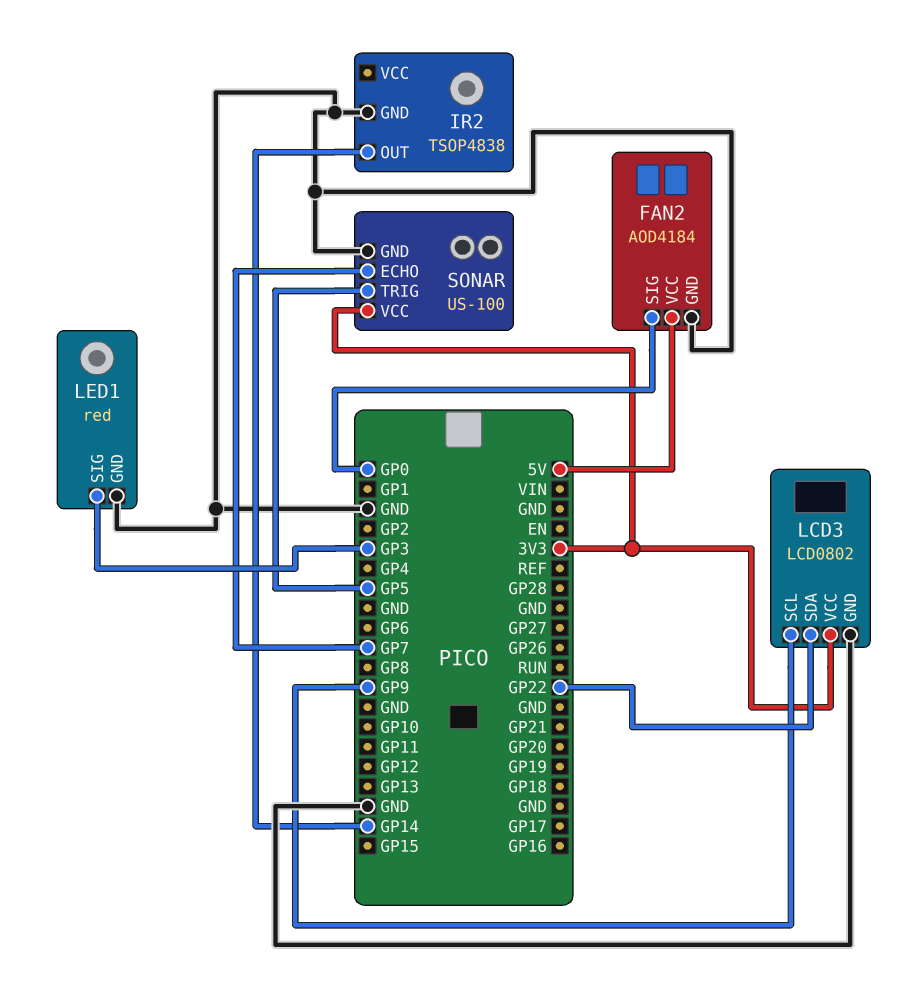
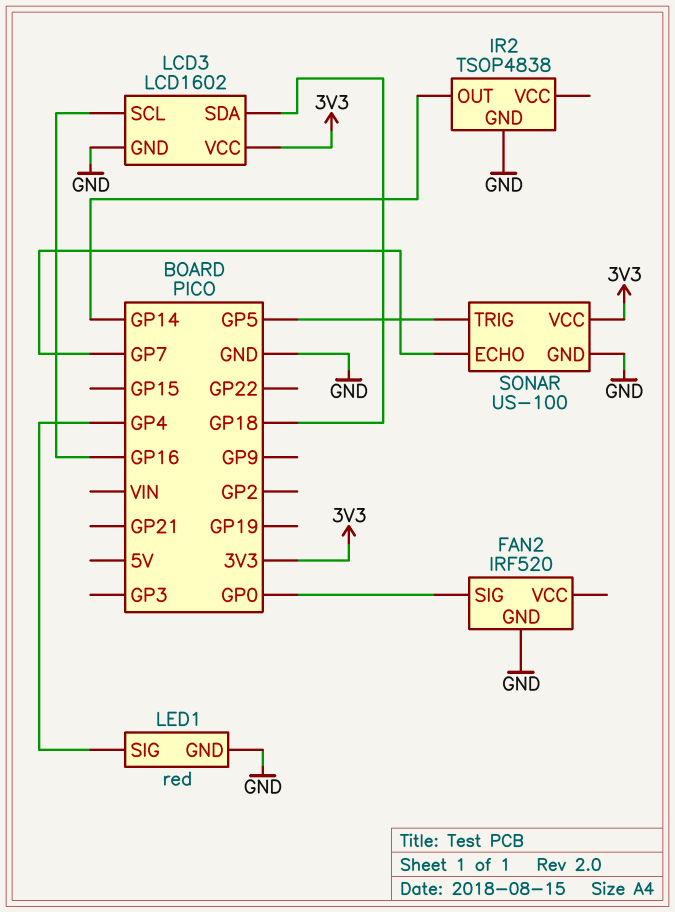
FAN2: AOD4184 -> IRF520
FAN2 pin VCC: 5V -> none
LCD3: LCD0802 -> LCD1602
LCD3 pin SCL: GP9 -> GP16
LCD3 pin SDA: GP22 -> GP18
LED1 pin SIG: GP3 -> GP4

